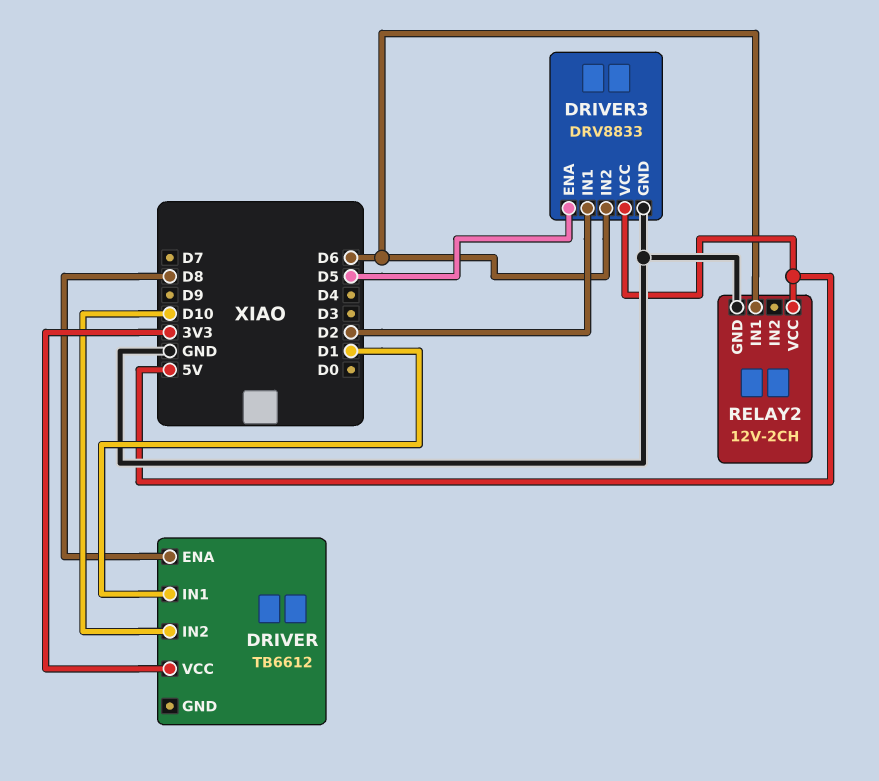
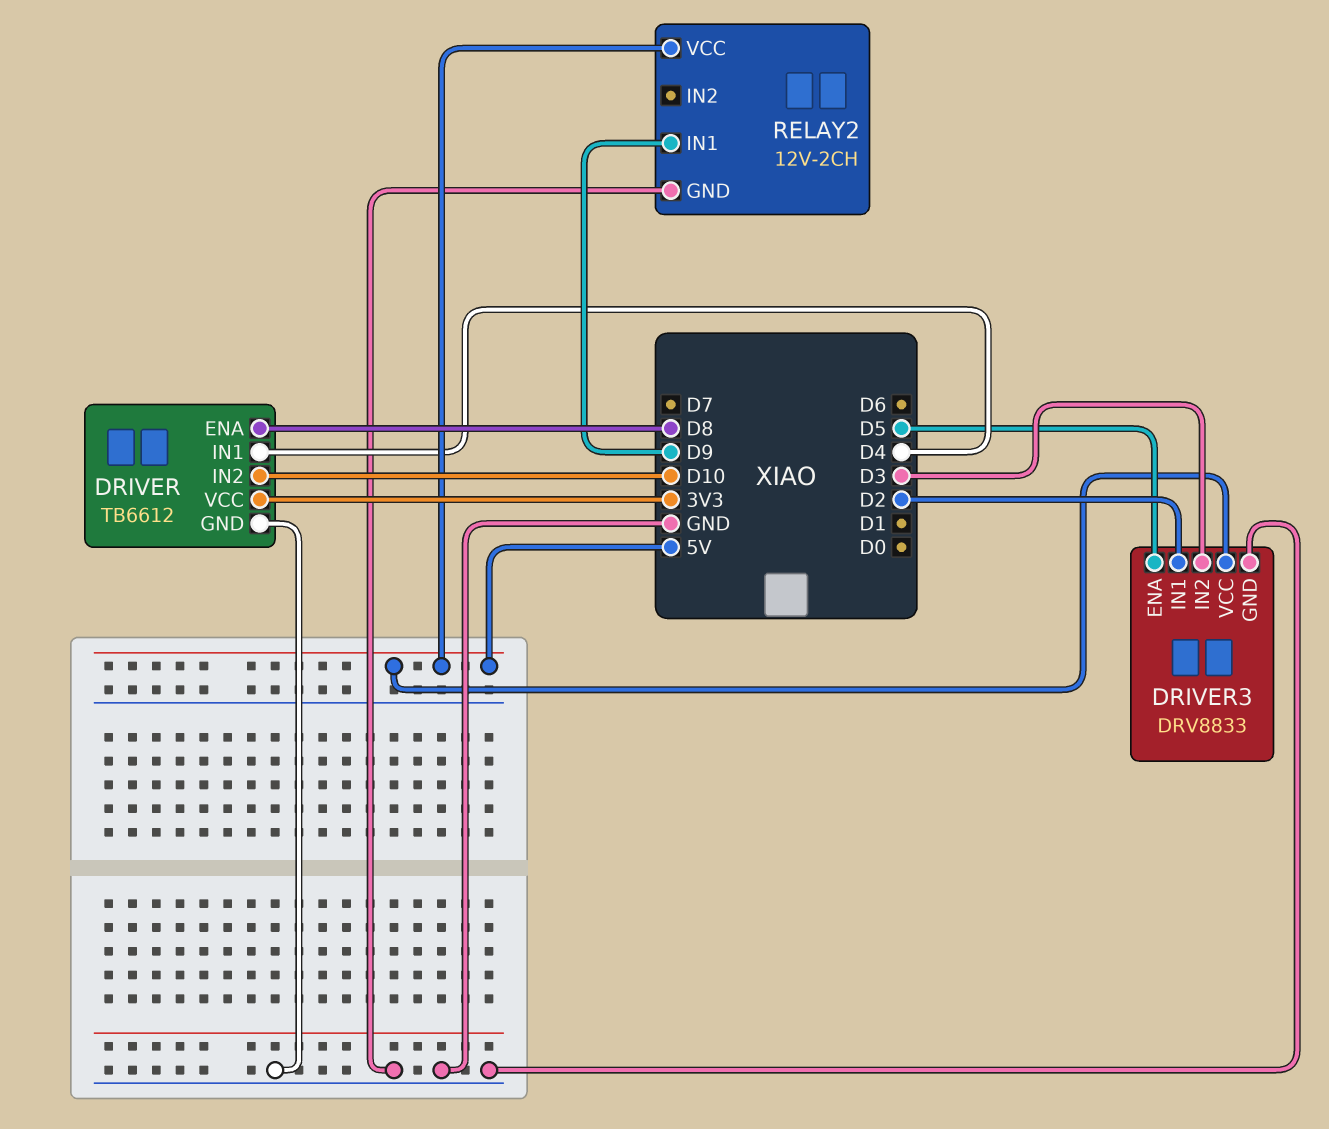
DRIVER pin GND: none -> GND
DRIVER pin IN1: D1 -> D4
DRIVER3 pin IN2: D6 -> D3
RELAY2 pin IN1: D6 -> D9

